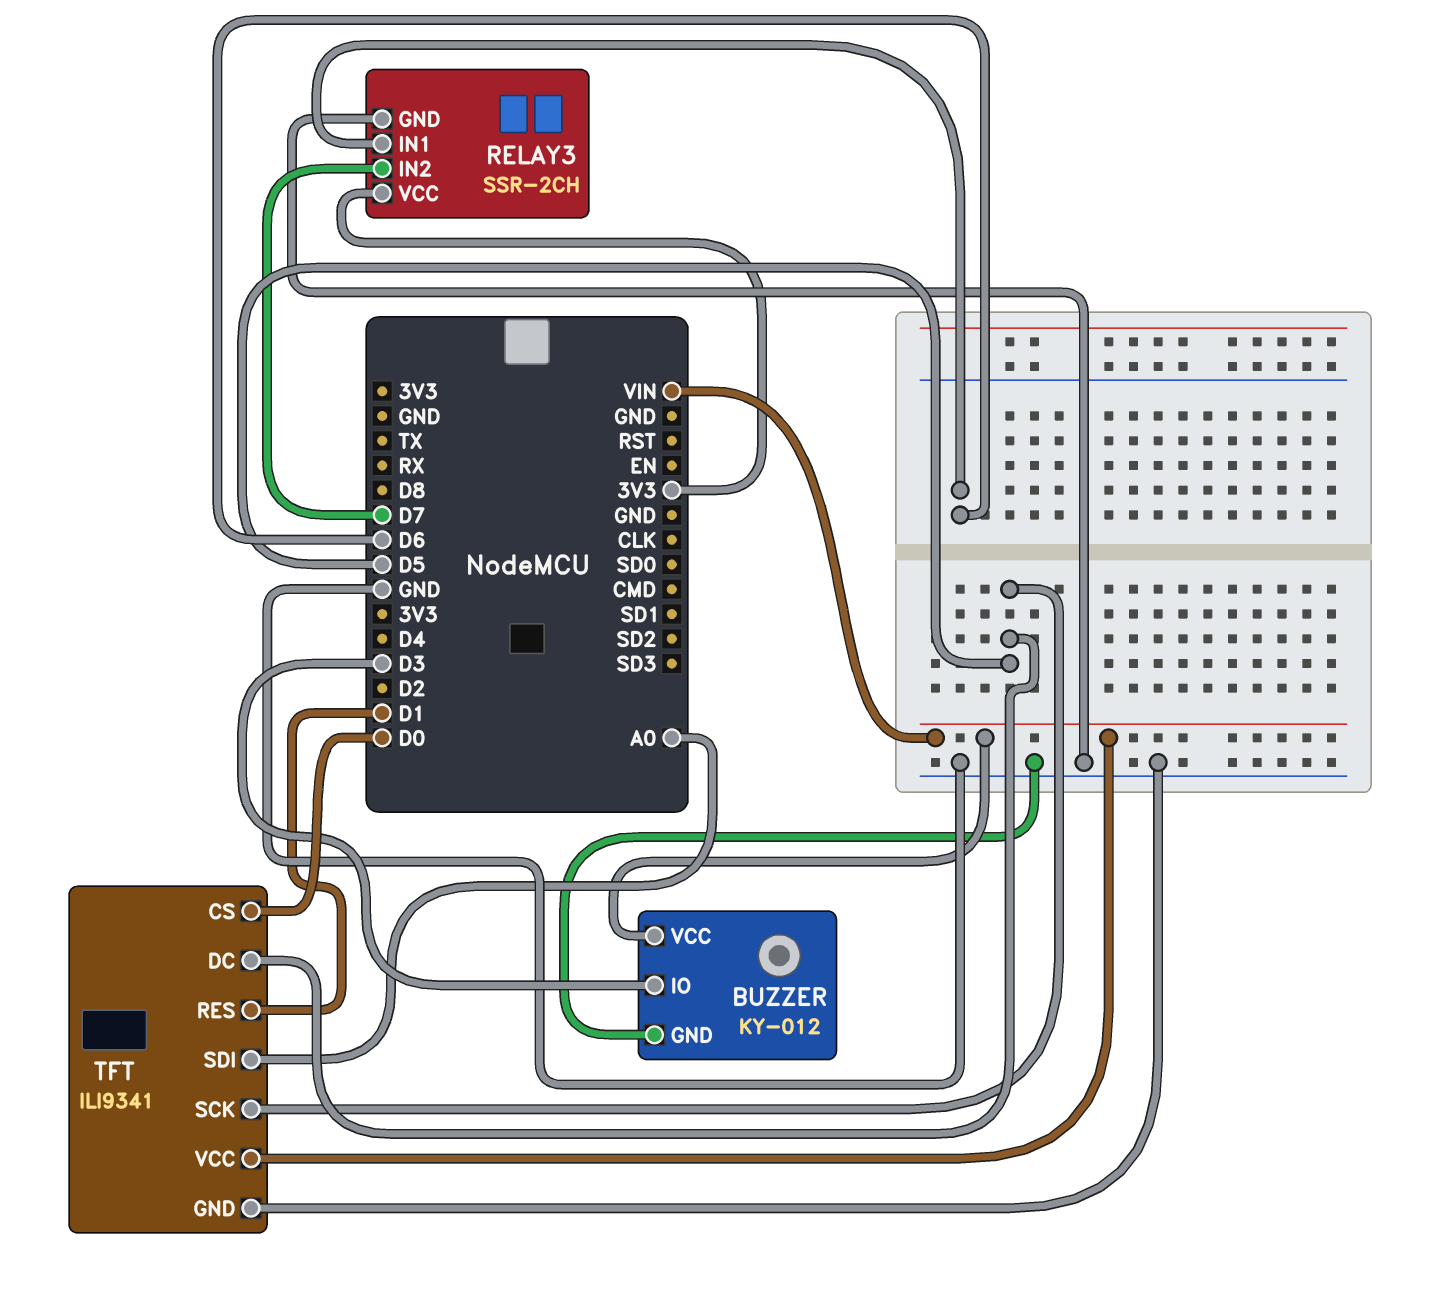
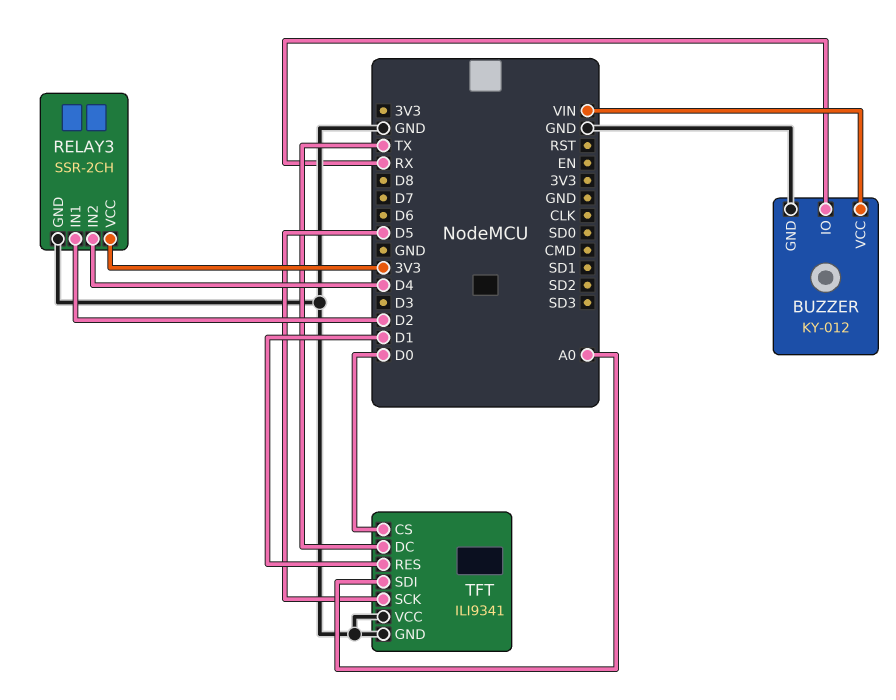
BUZZER pin IO: D3 -> RX
RELAY3 pin IN1: D6 -> D2
RELAY3 pin IN2: D7 -> D4
TFT pin DC: D5 -> TX
TFT pin VCC: VIN -> GND

